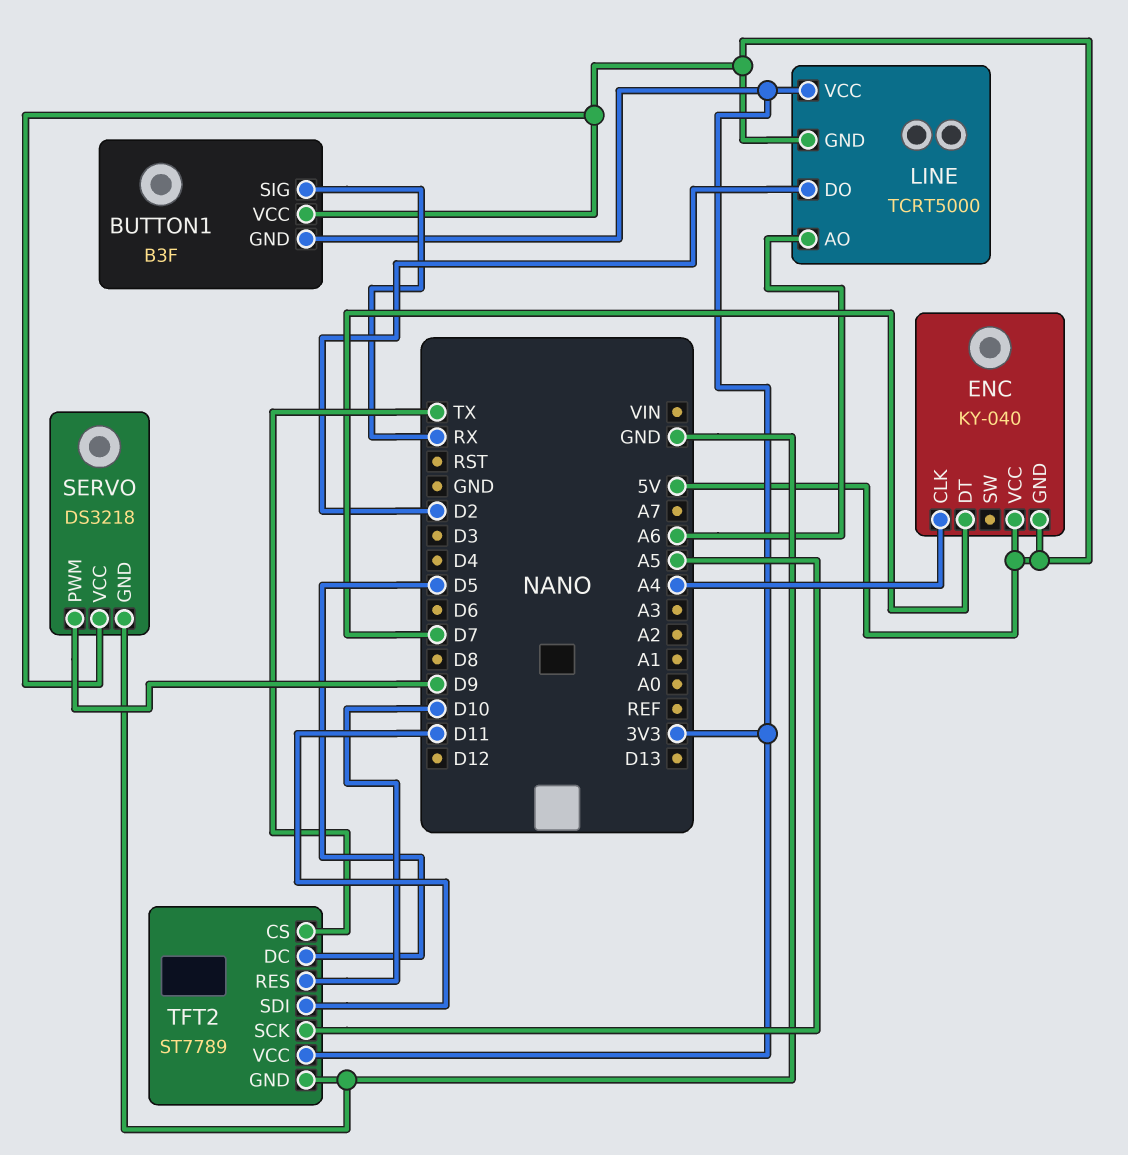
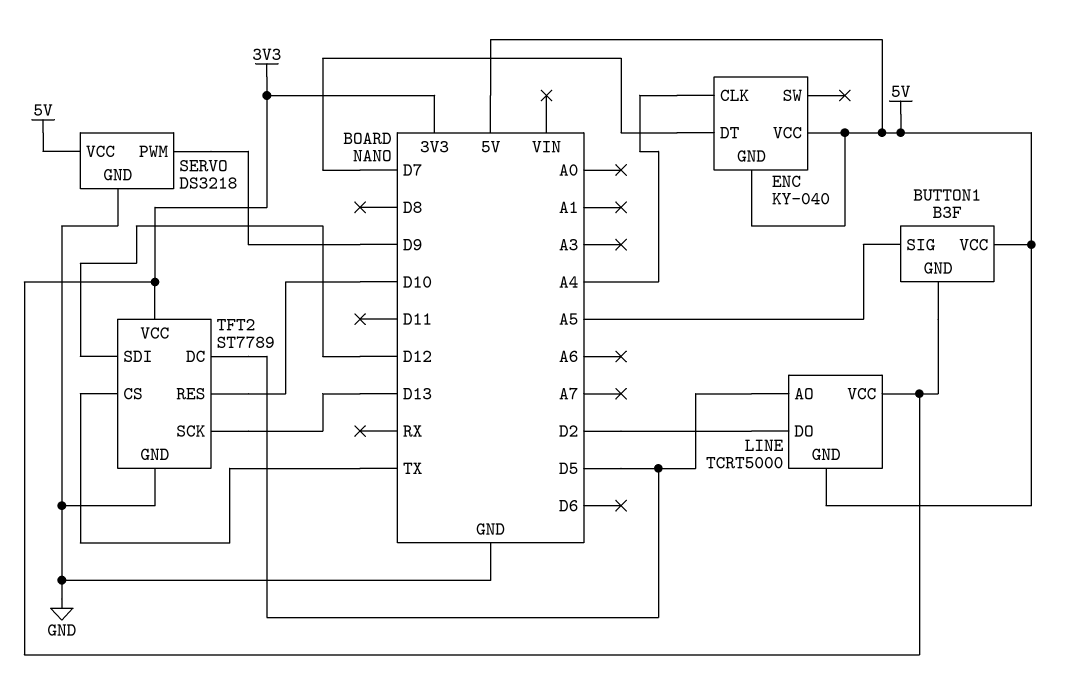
BUTTON1 pin SIG: RX -> A5
LINE pin AO: A6 -> D5
TFT2 pin SCK: A5 -> D13
TFT2 pin SDI: D11 -> D12

